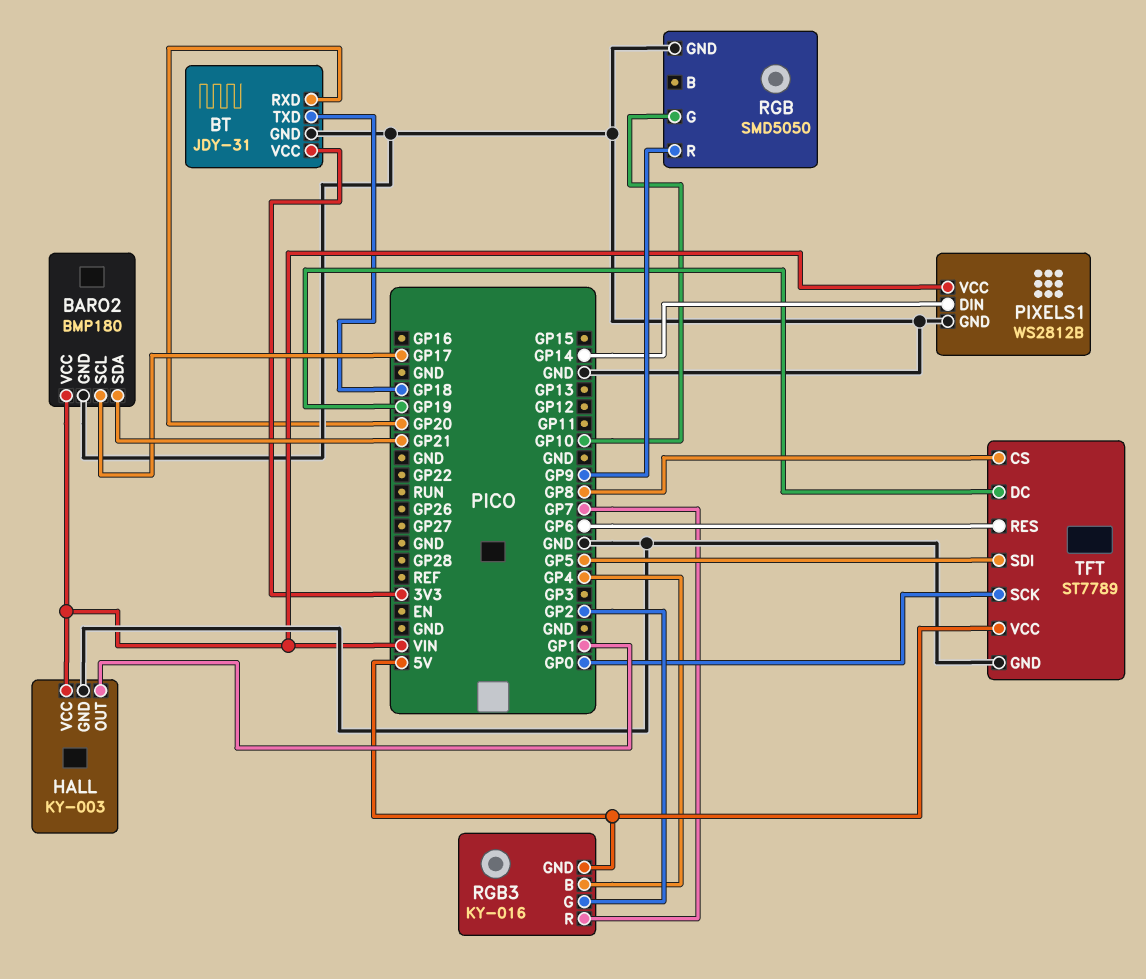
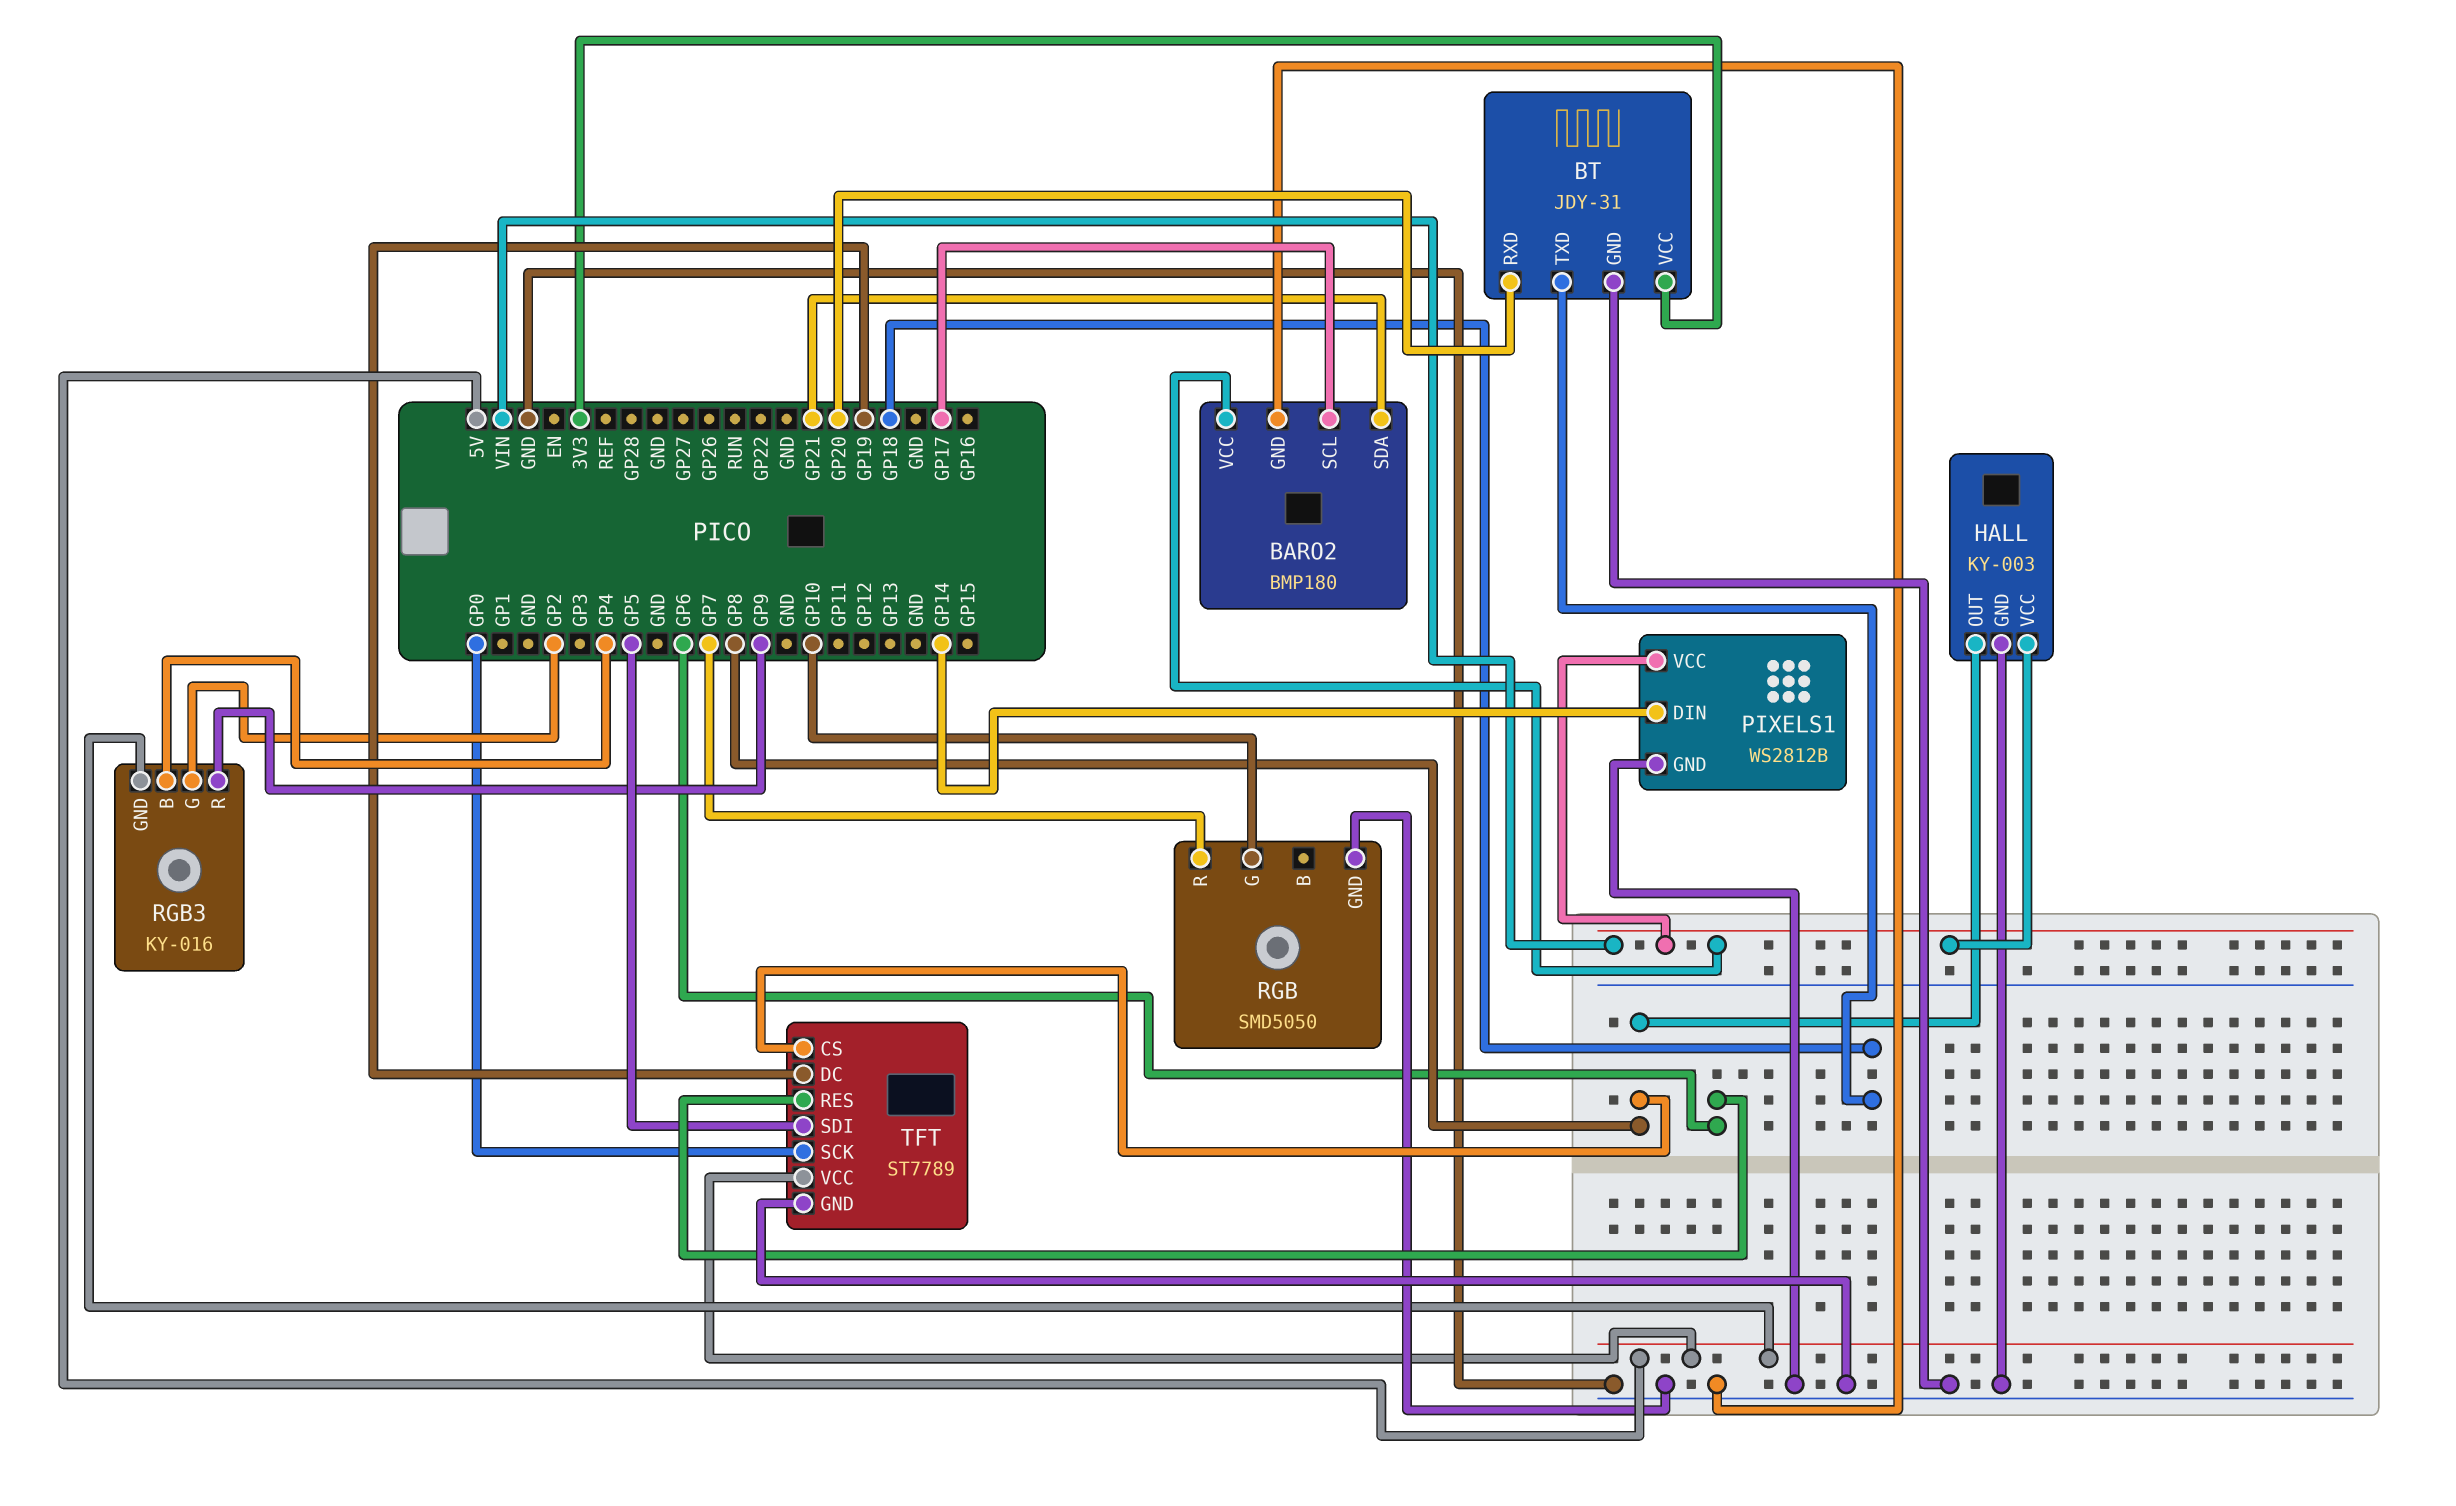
HALL pin OUT: GP1 -> GP8
RGB pin R: GP9 -> GP7
RGB3 pin R: GP7 -> GP9

